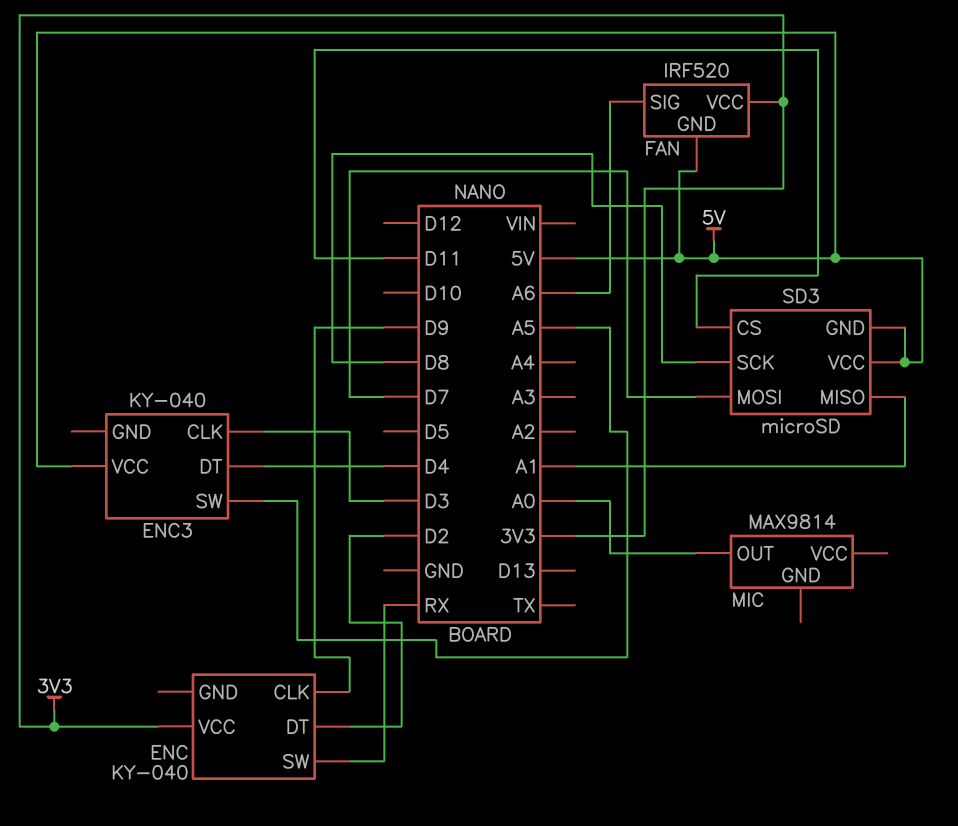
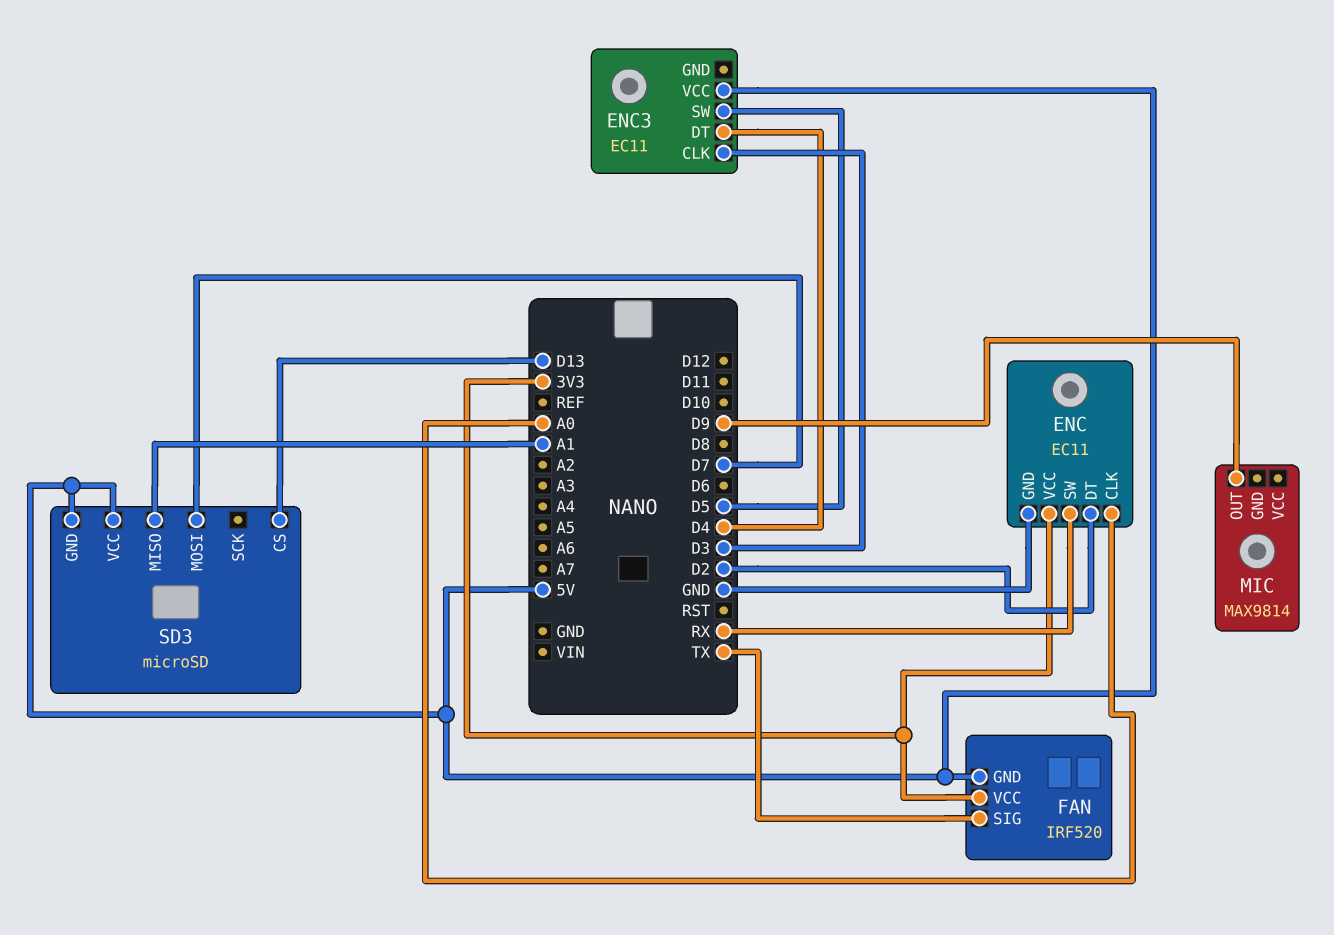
ENC: KY-040 -> EC11
ENC pin CLK: D9 -> A0
ENC pin GND: none -> GND
ENC3: KY-040 -> EC11
ENC3 pin SW: A5 -> D5
FAN pin SIG: A6 -> TX
MIC pin OUT: A0 -> D9
SD3 pin CS: D11 -> D13
SD3 pin SCK: D8 -> none

